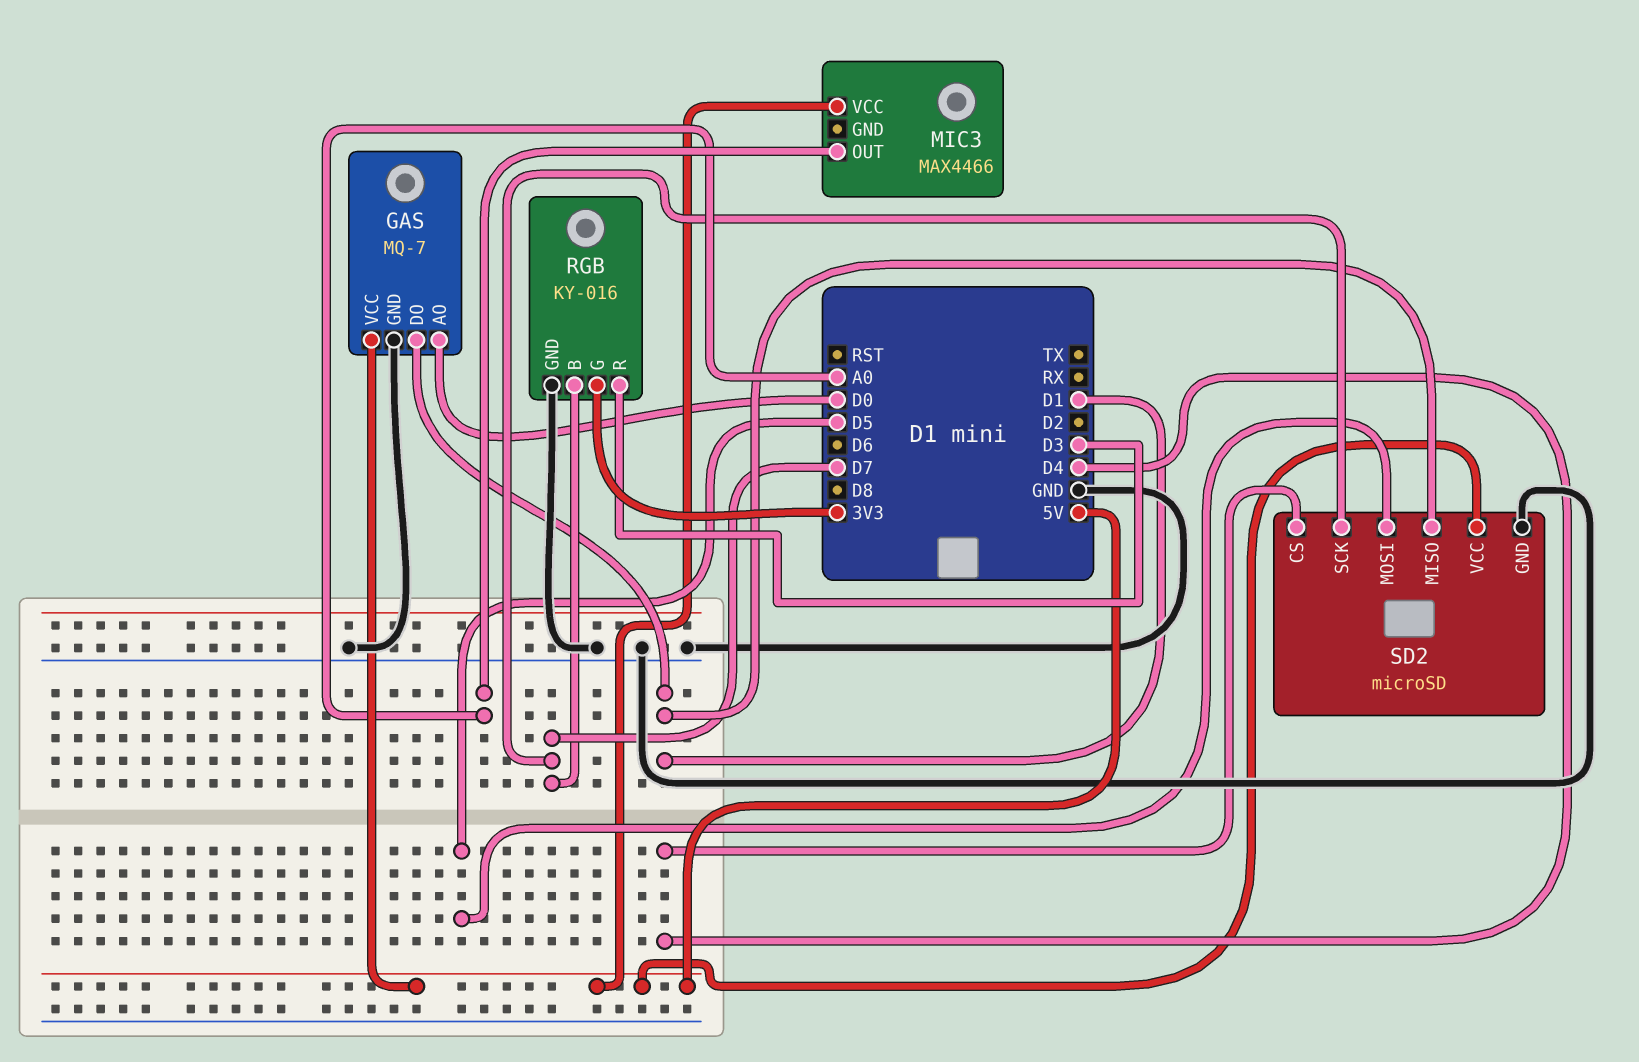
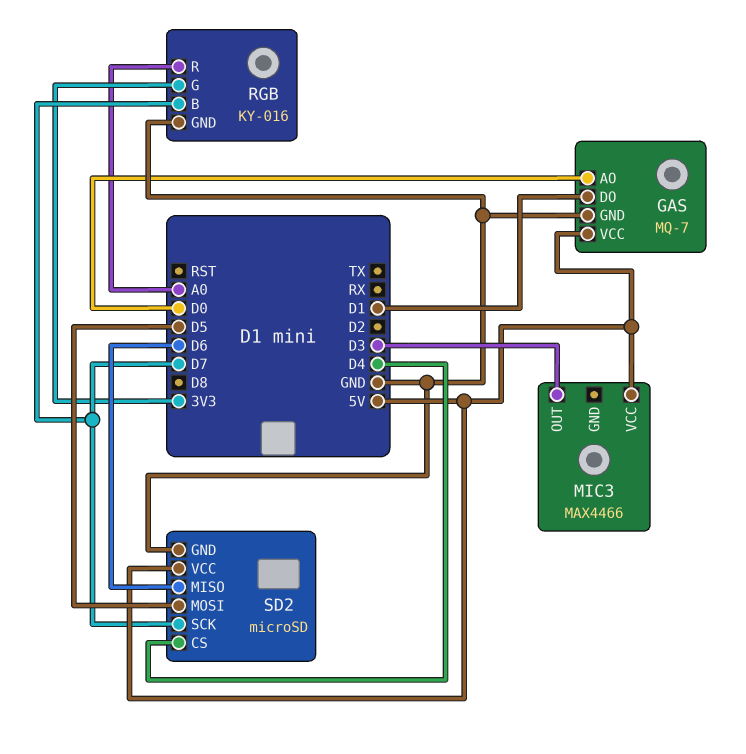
MIC3 pin OUT: A0 -> D3
RGB pin R: D3 -> A0
SD2 pin MISO: D1 -> D6

